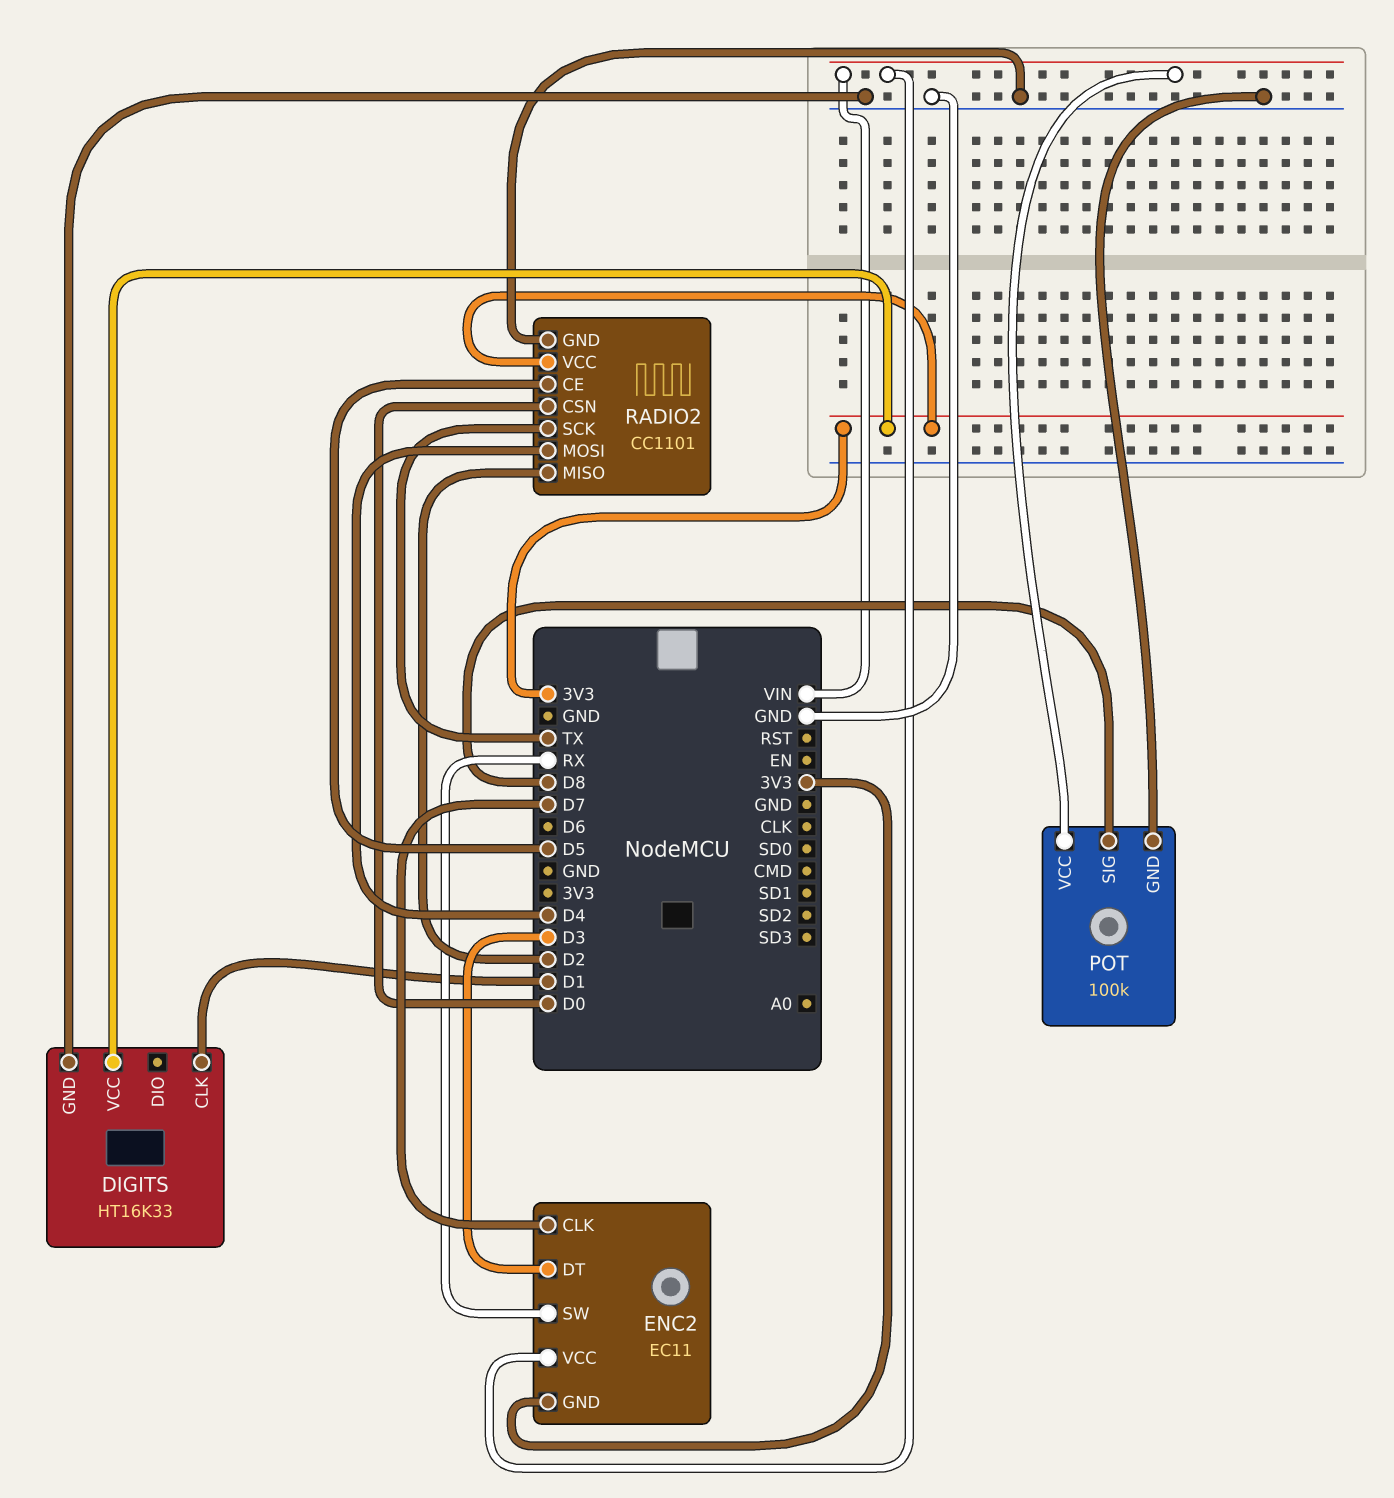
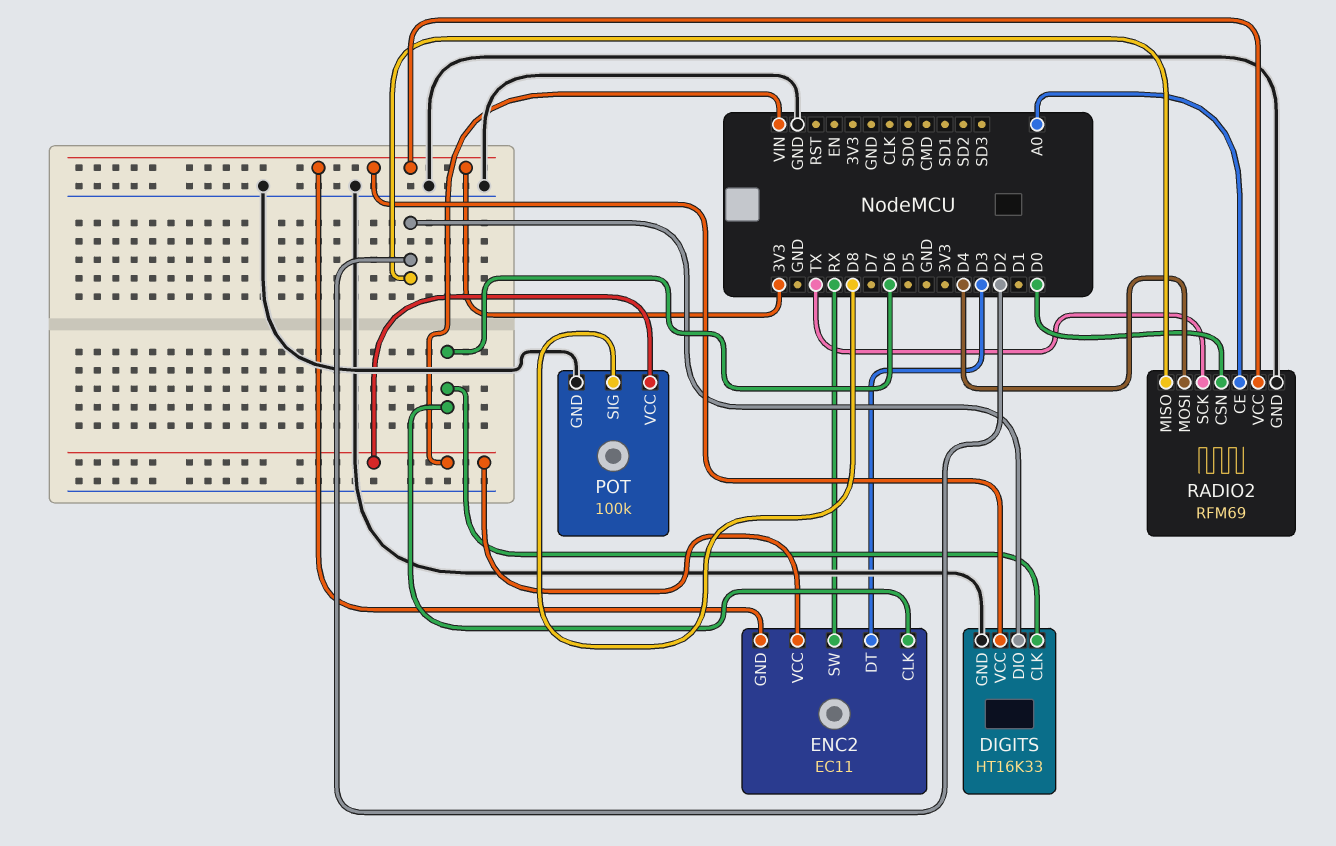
DIGITS pin CLK: D1 -> D6
DIGITS pin DIO: none -> D2
ENC2 pin CLK: D7 -> D6
RADIO2: CC1101 -> RFM69
RADIO2 pin CE: D5 -> A0

